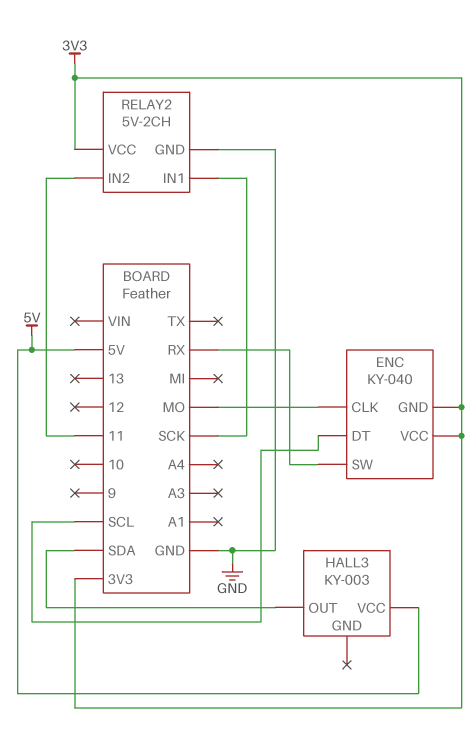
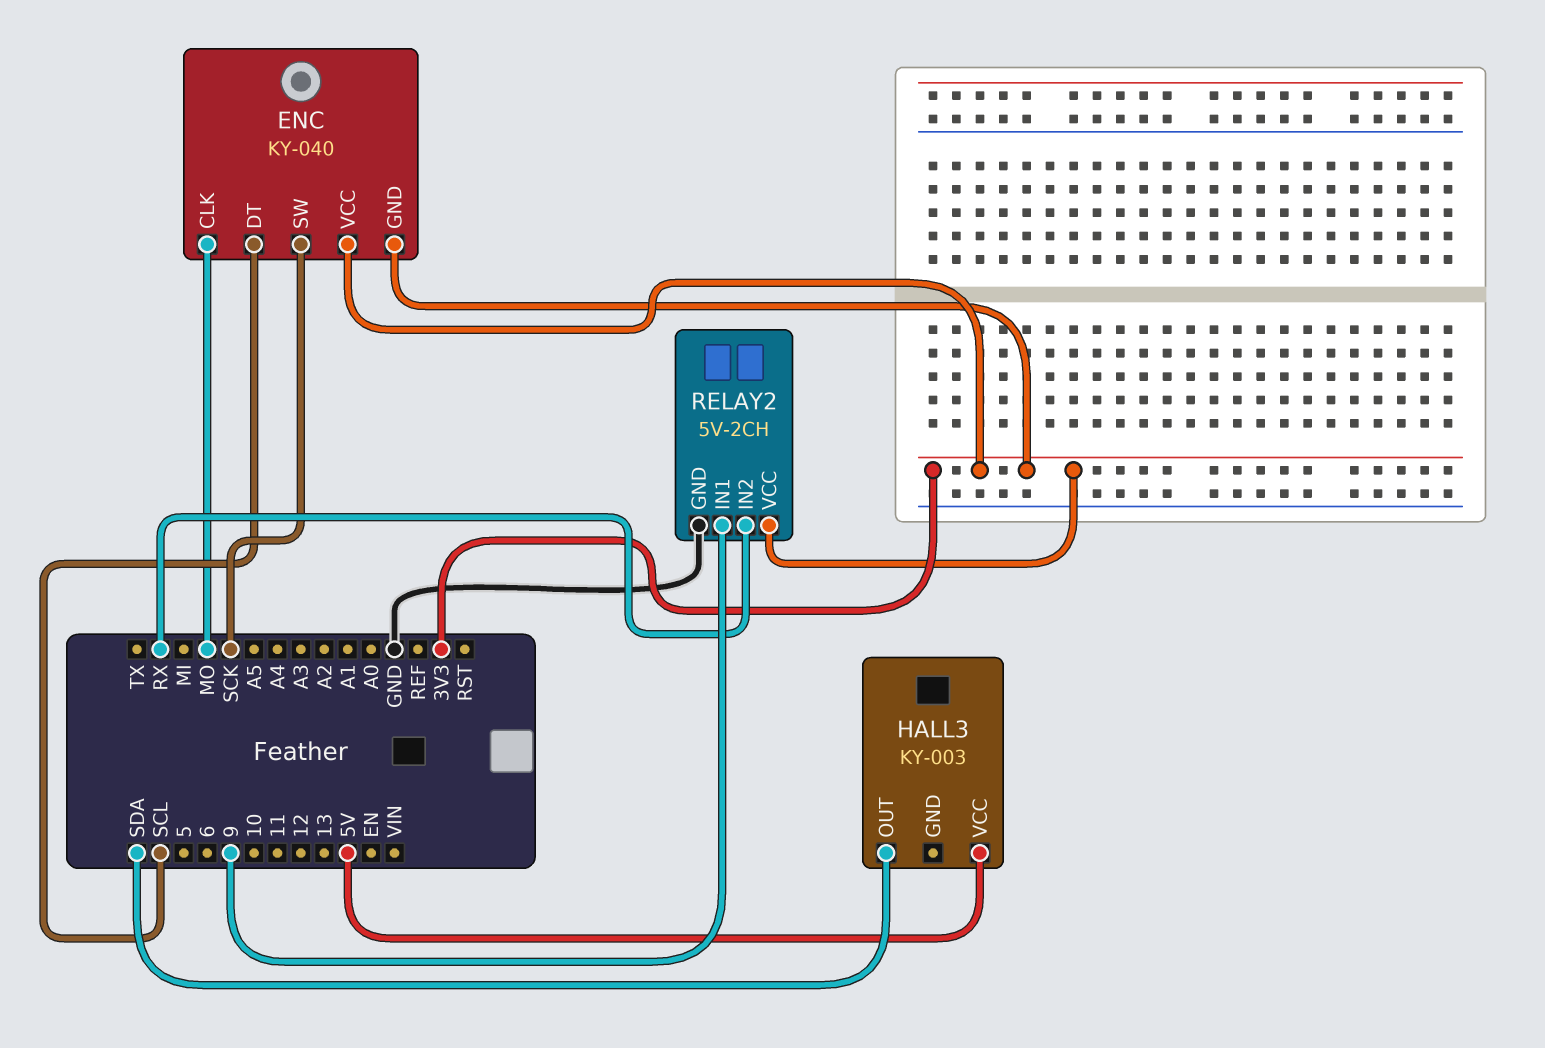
ENC pin SW: RX -> SCK
RELAY2 pin IN1: SCK -> 9
RELAY2 pin IN2: 11 -> RX

